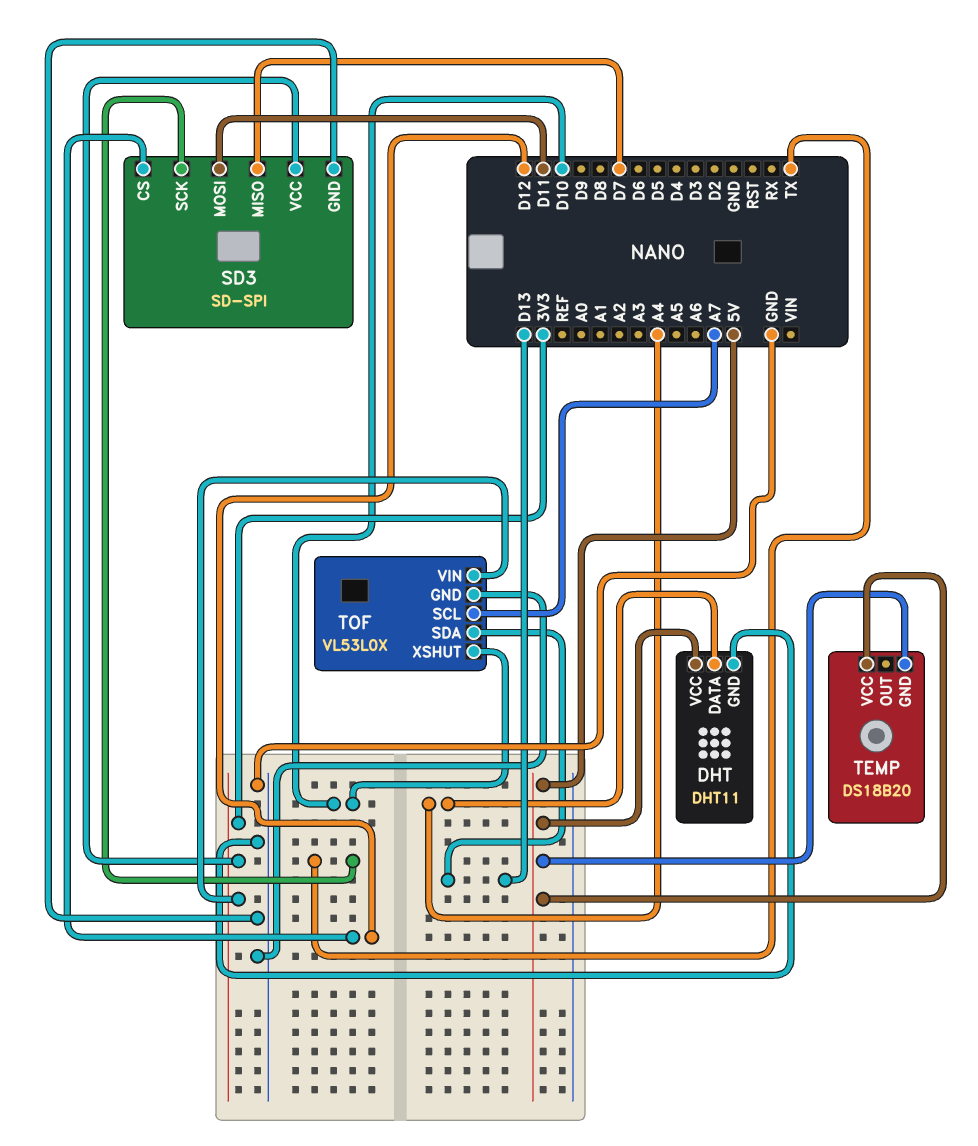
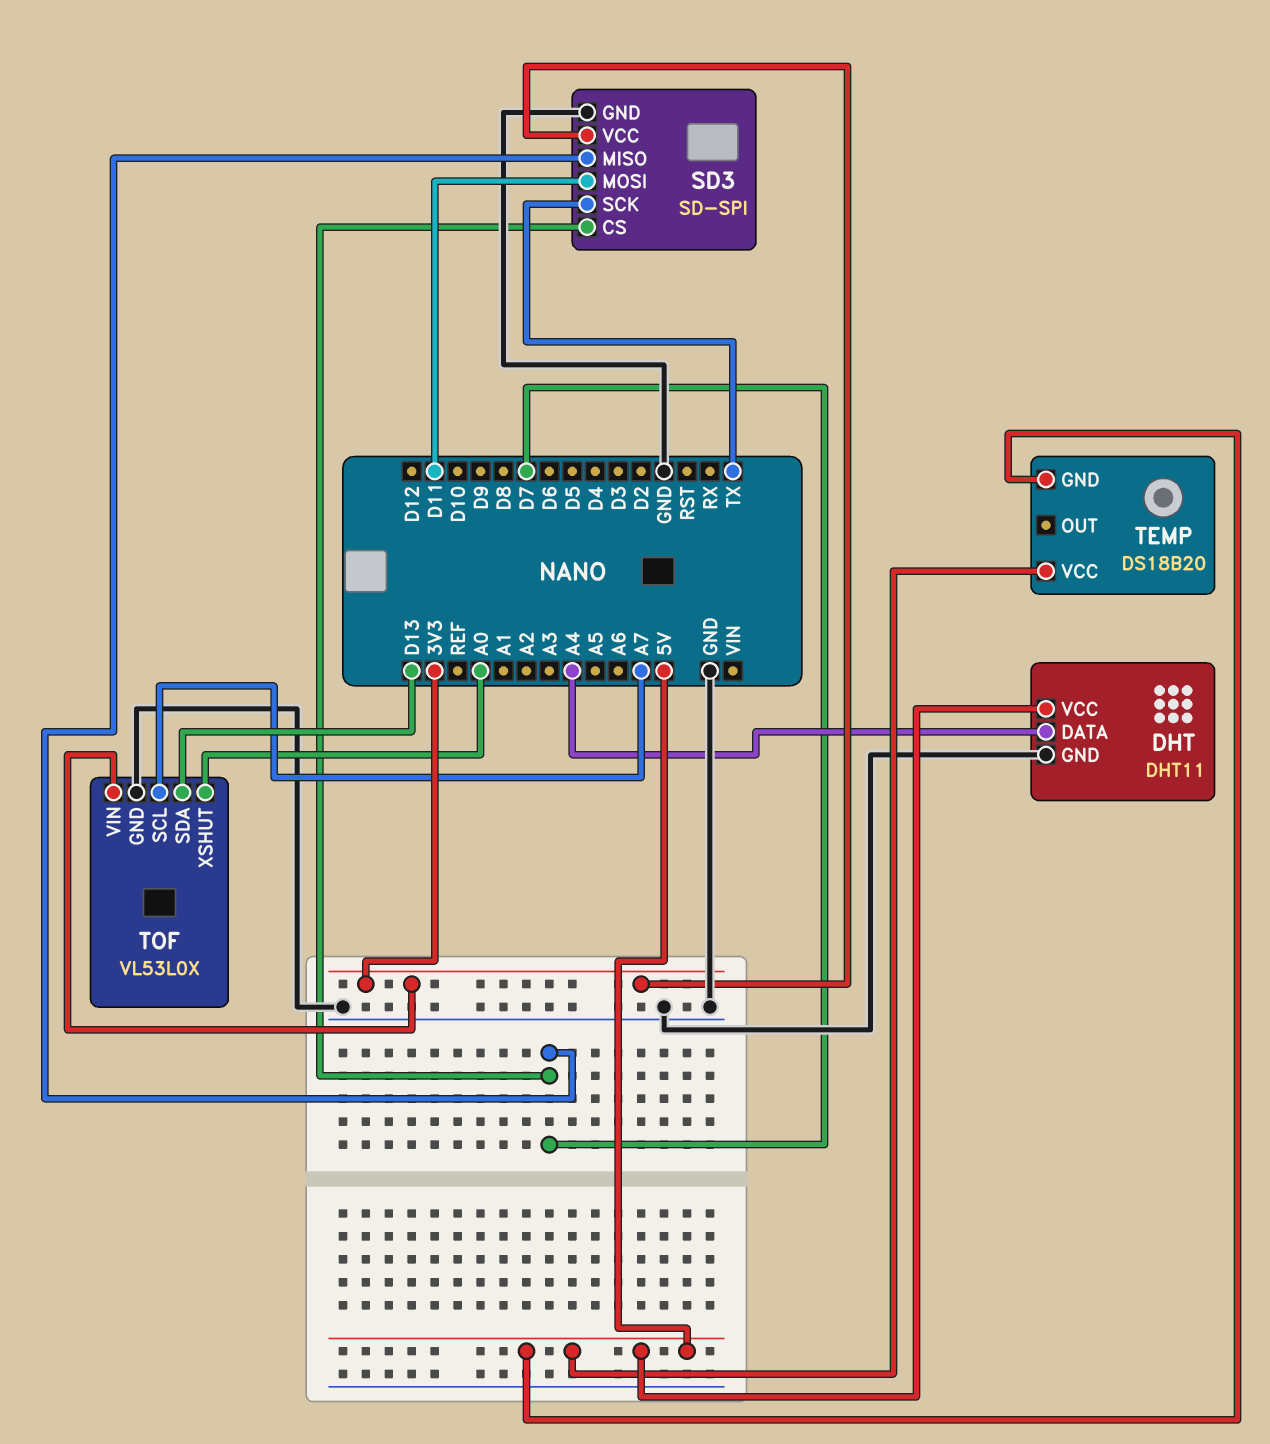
SD3 pin CS: D12 -> D7
TOF pin XSHUT: D10 -> A0

